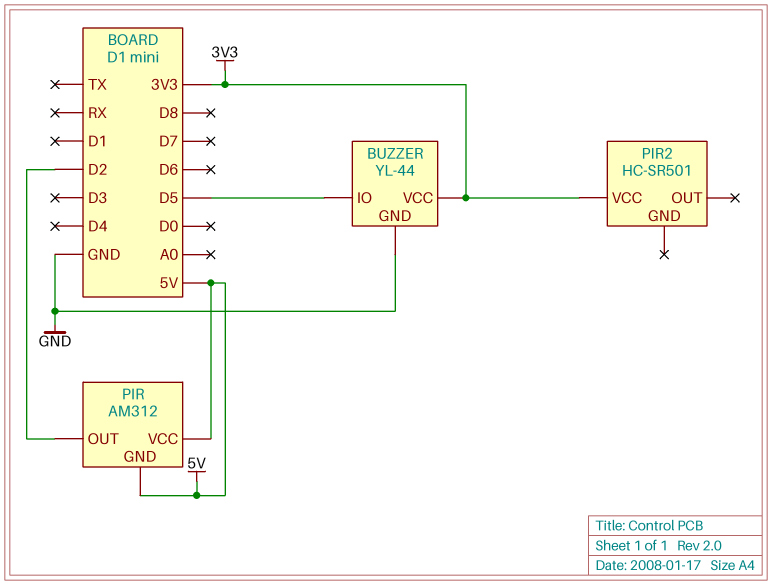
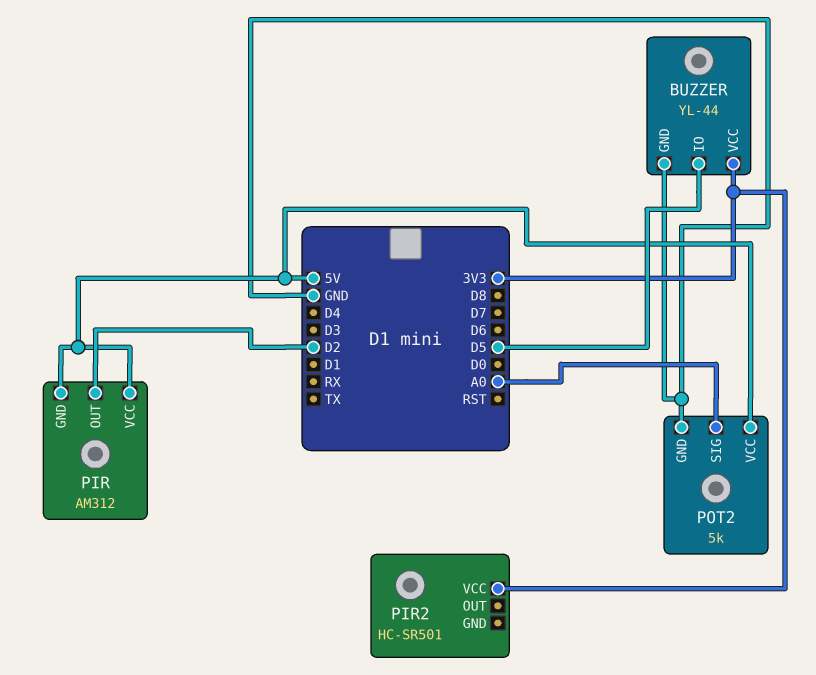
POT2: none -> 5k
POT2 pin GND: none -> GND
POT2 pin SIG: none -> A0
POT2 pin VCC: none -> 5V

